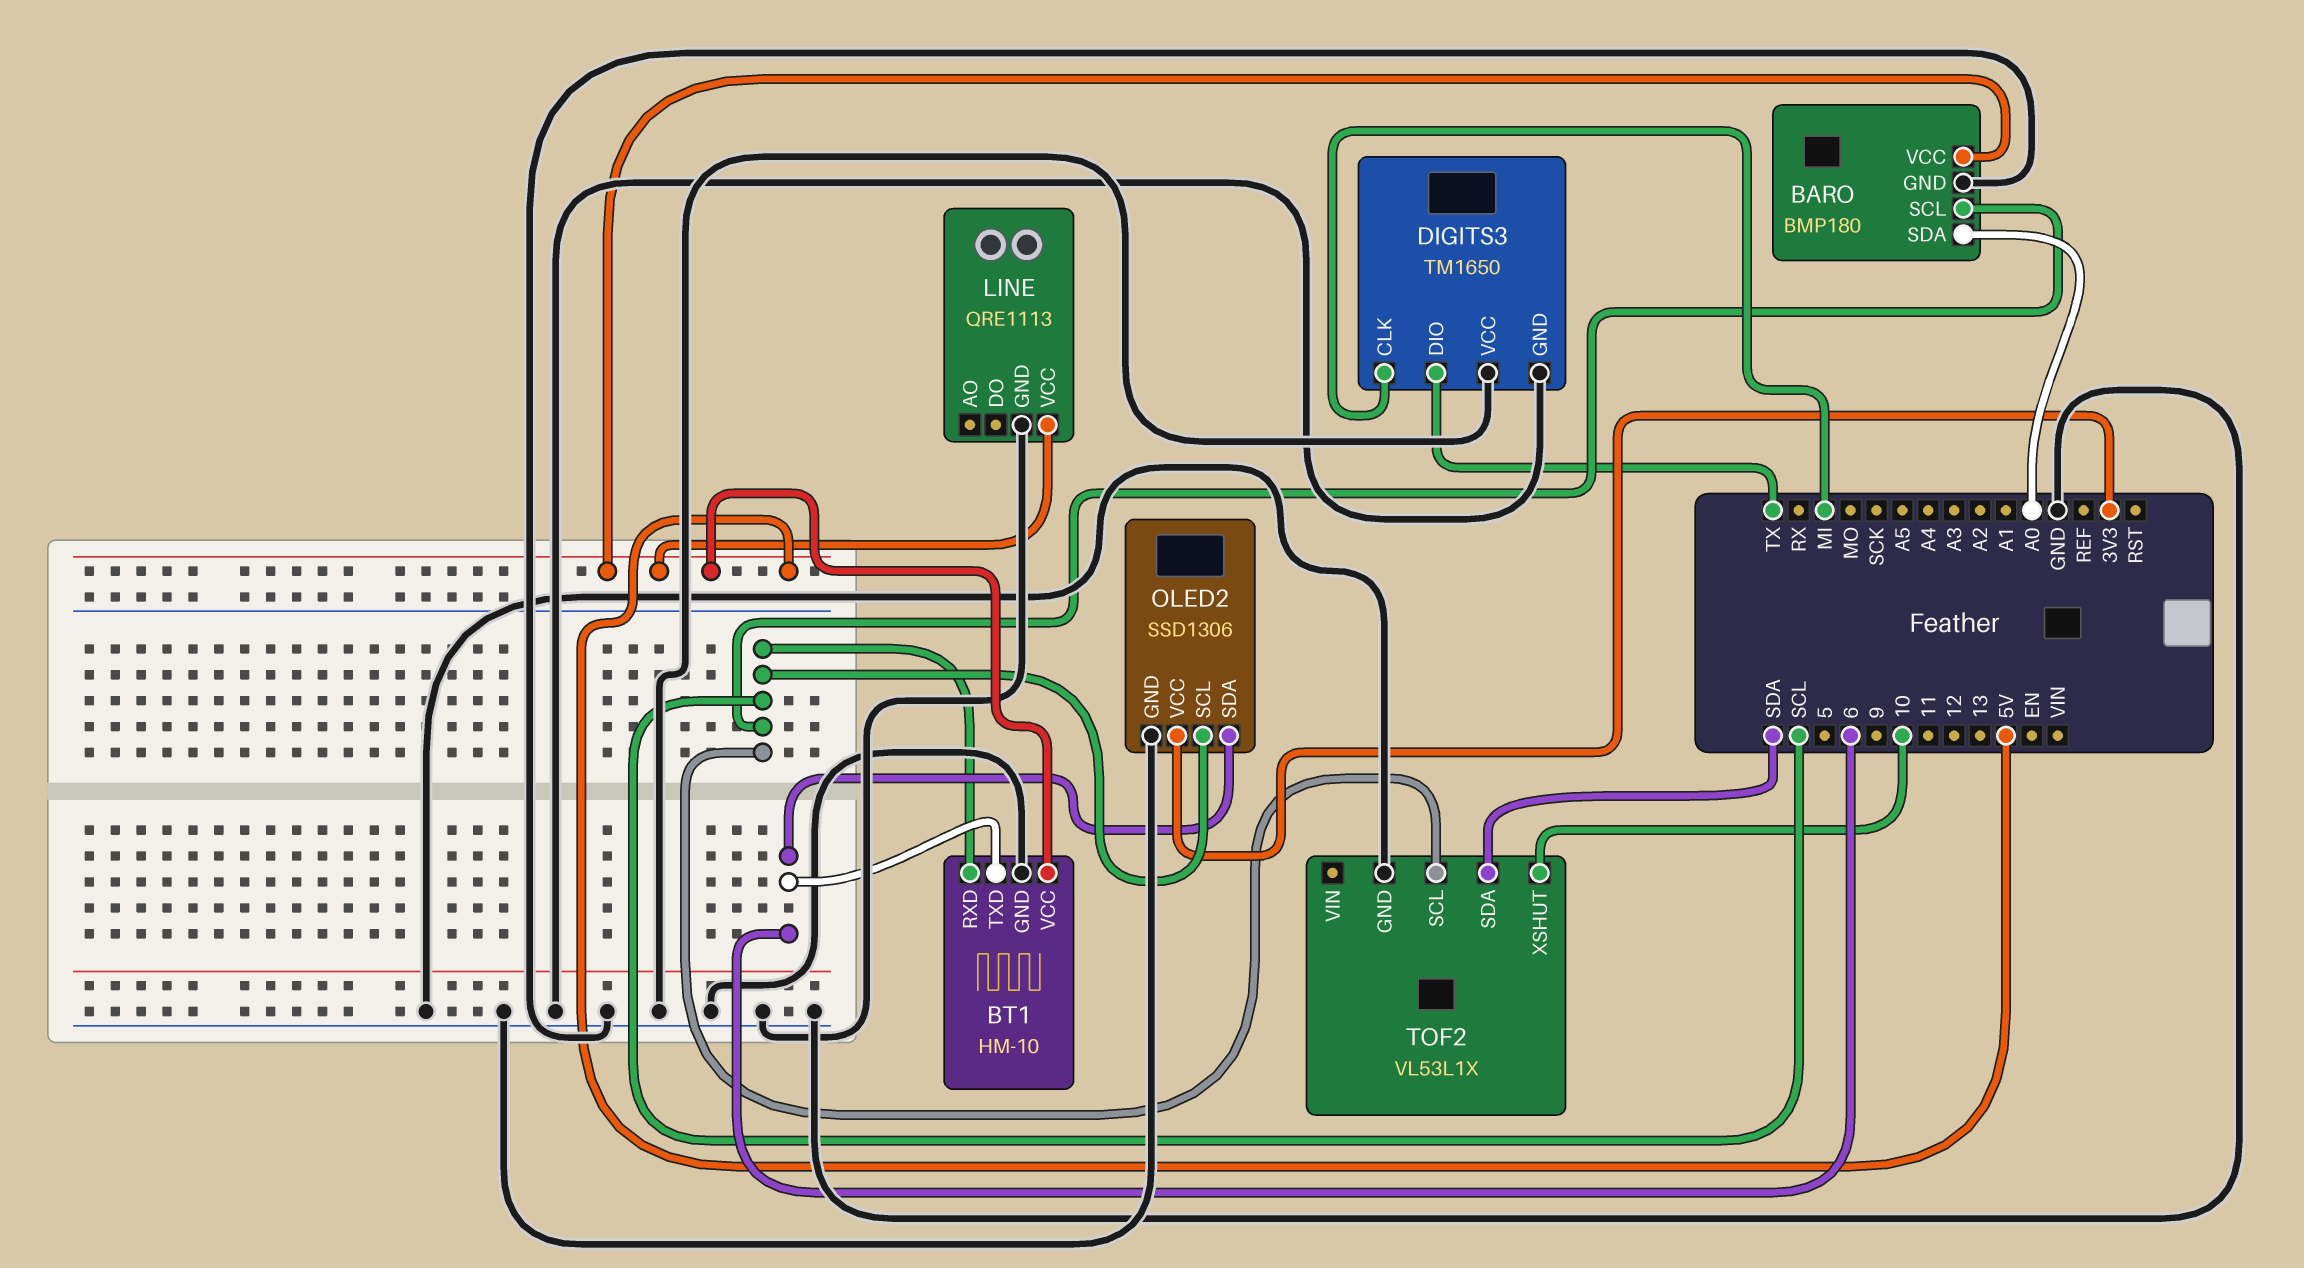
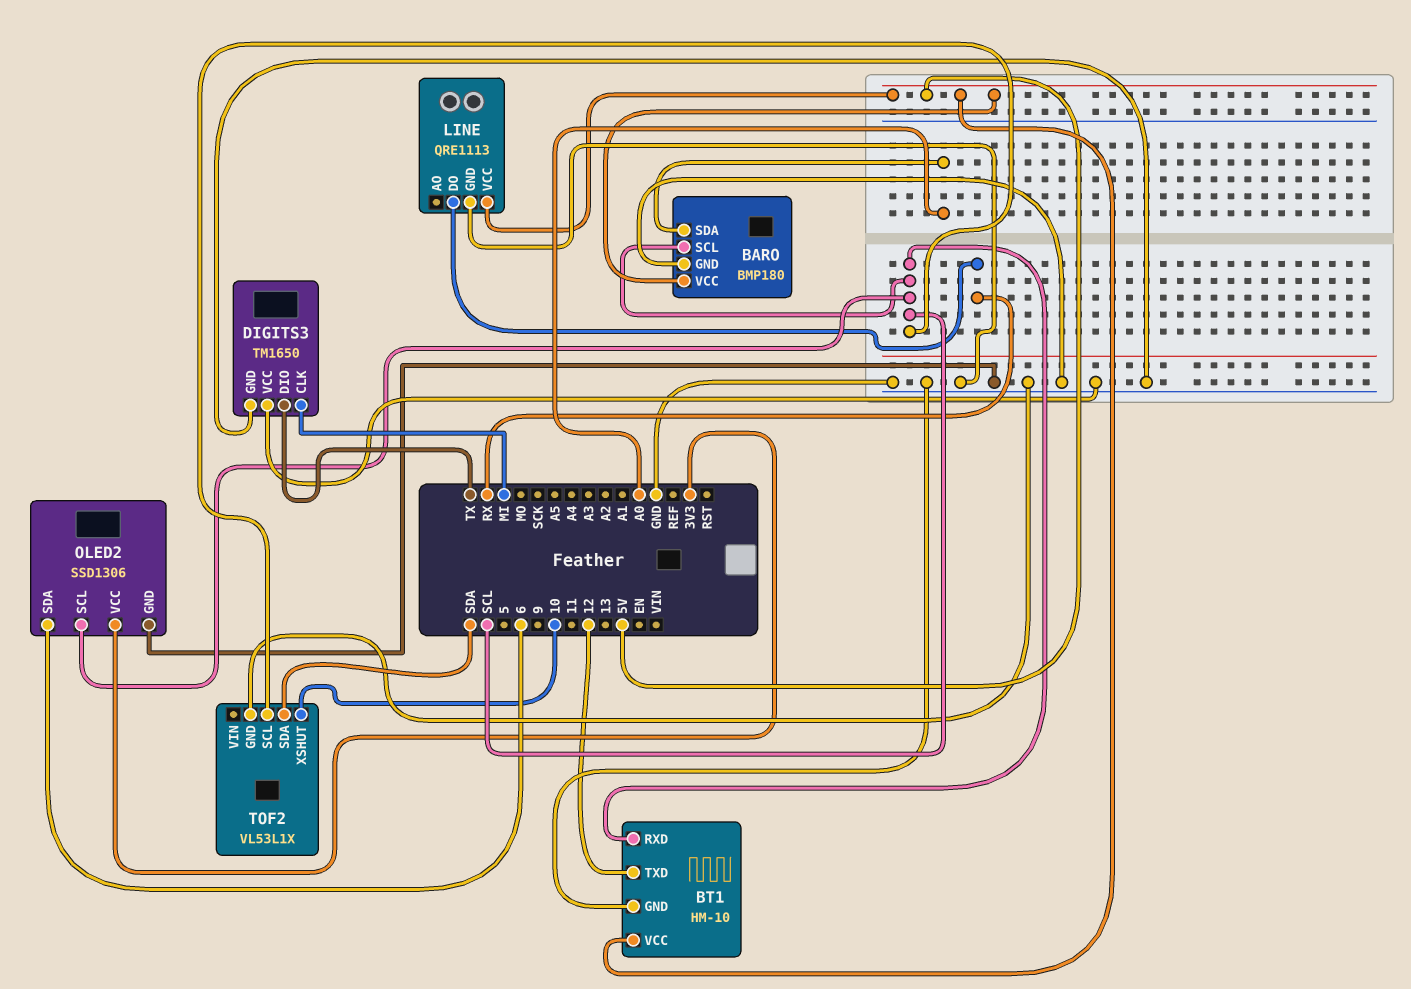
BT1 pin TXD: 6 -> 12
LINE pin DO: none -> RX

